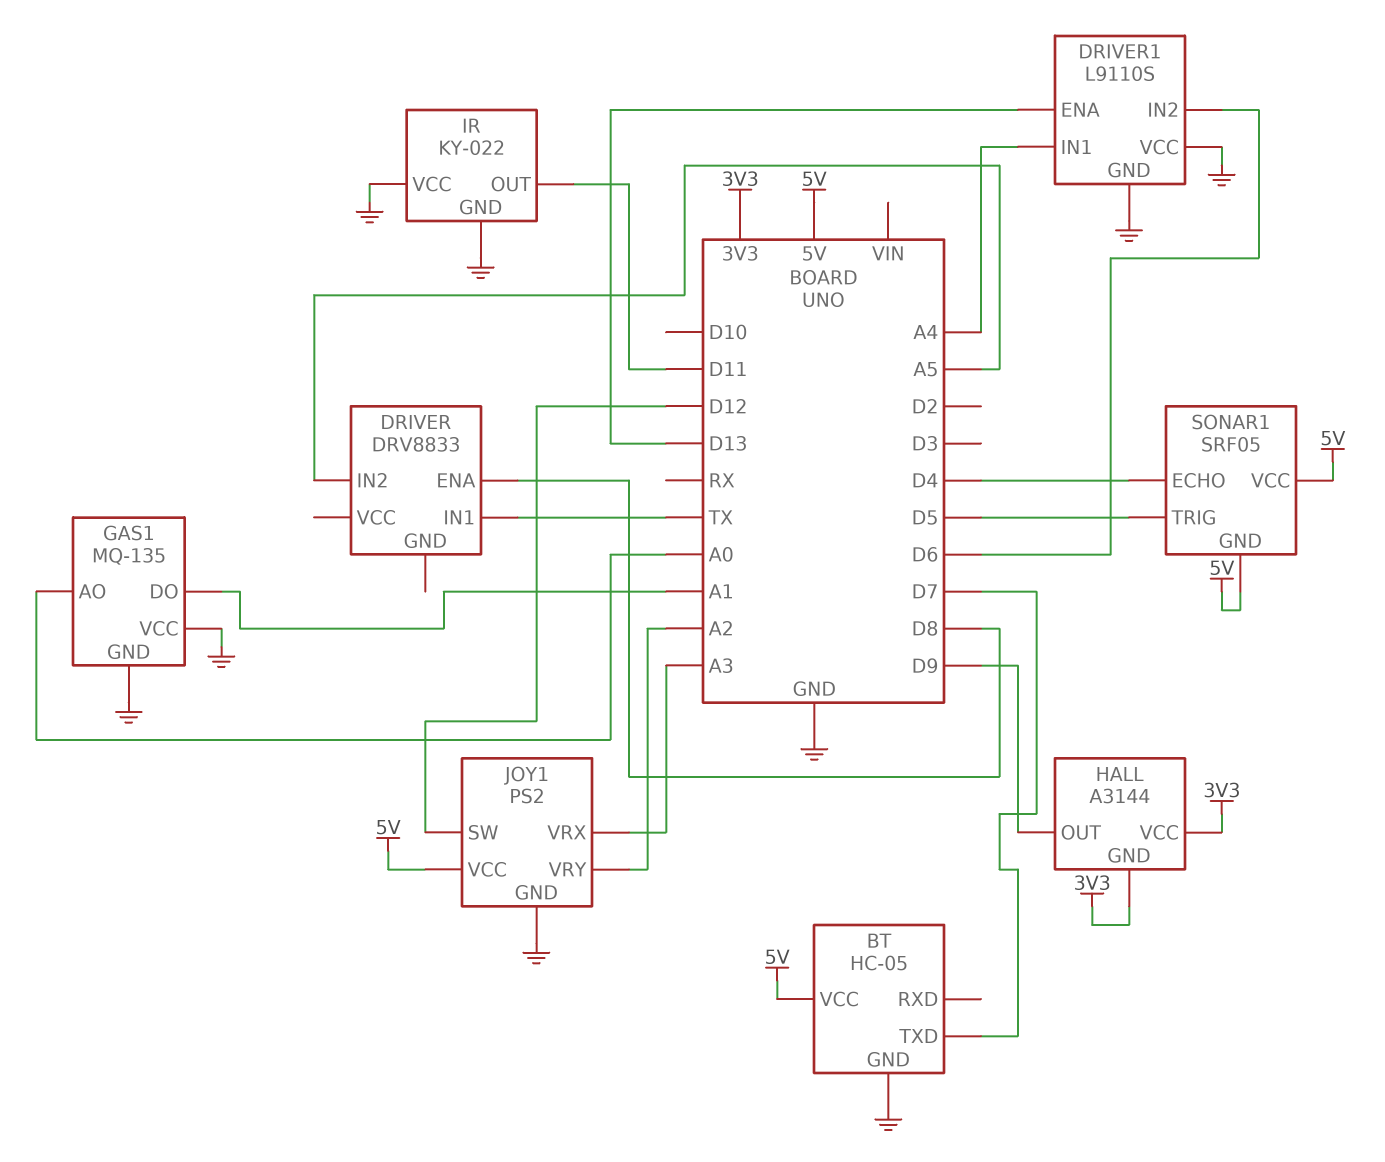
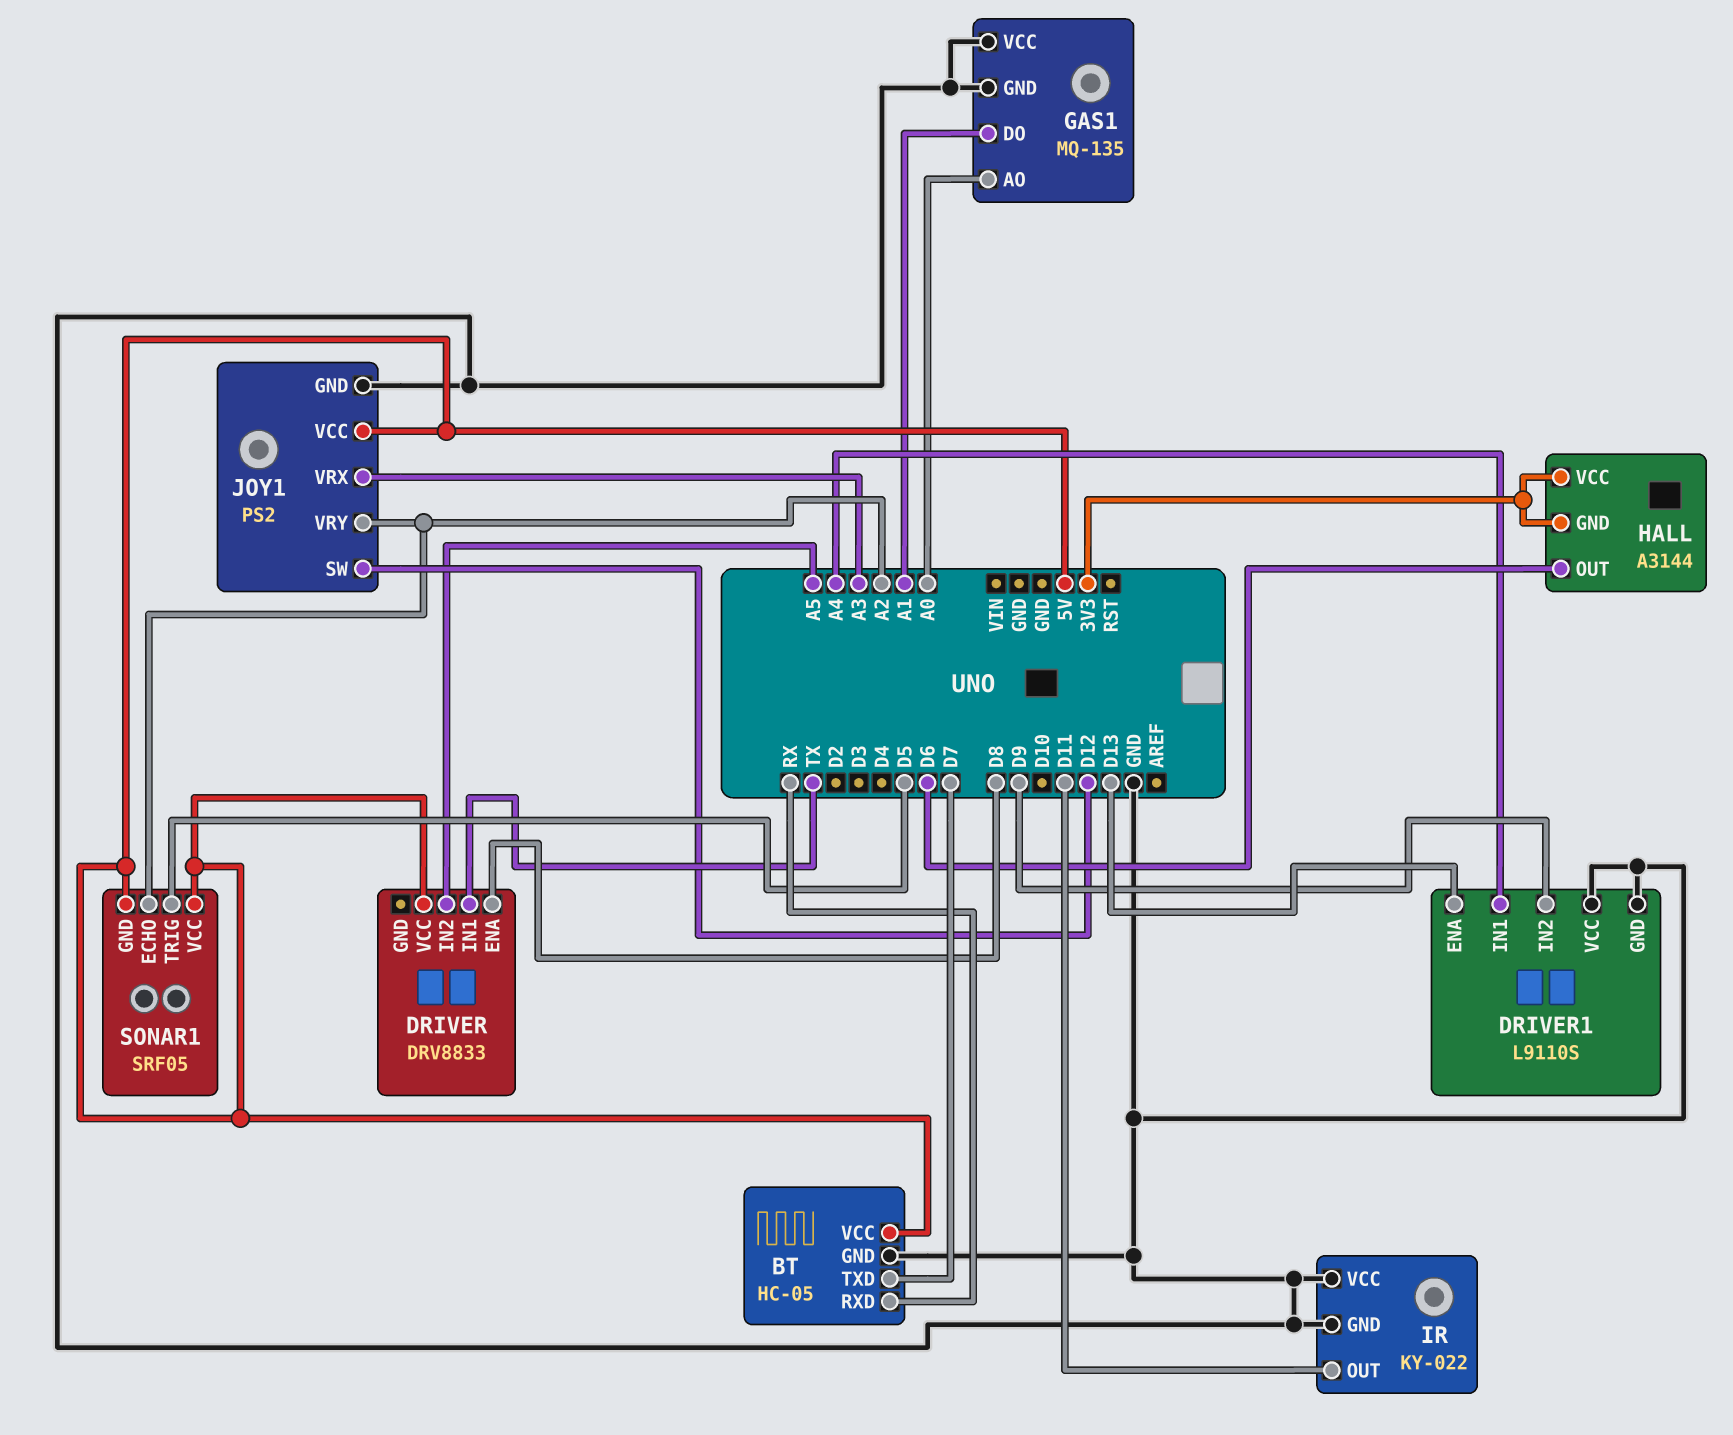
BT pin RXD: none -> RX
DRIVER pin VCC: none -> 5V
DRIVER1 pin IN2: D6 -> D9
HALL pin OUT: D9 -> D6
SONAR1 pin ECHO: D4 -> A2

